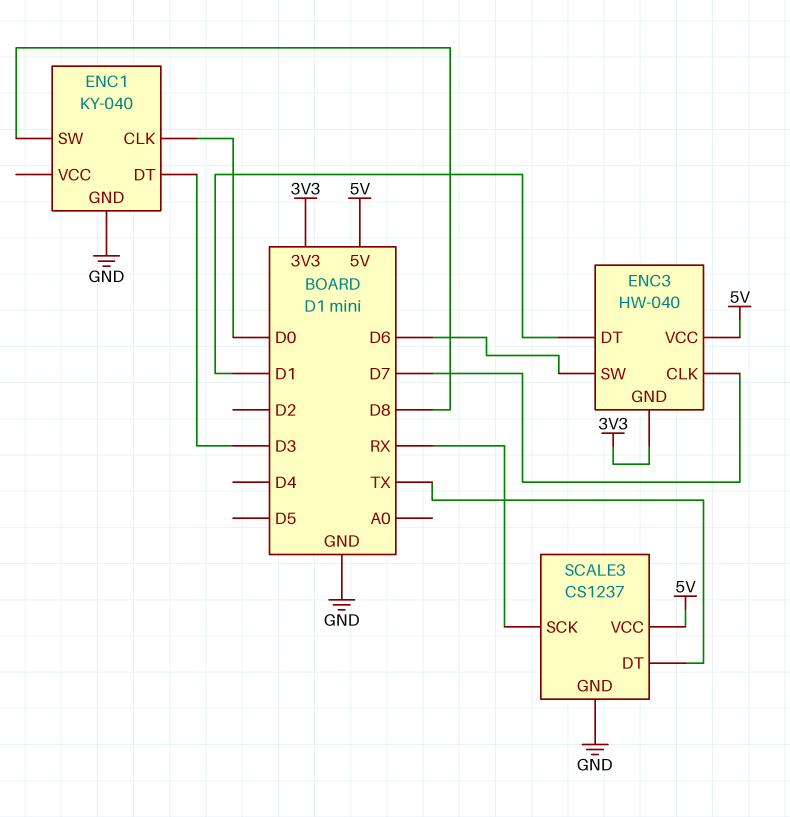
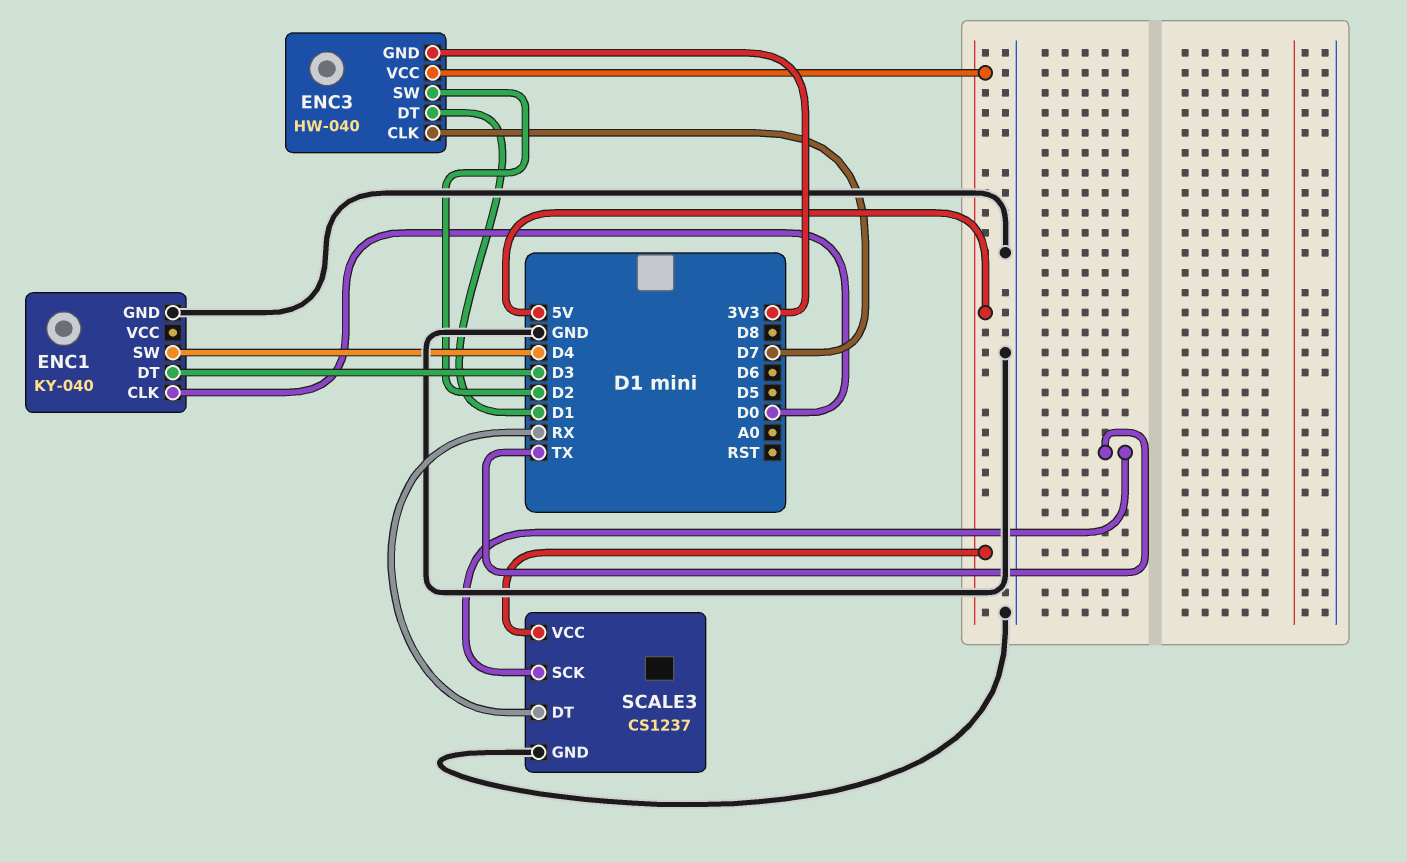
ENC1 pin SW: D8 -> D4
ENC3 pin SW: D6 -> D2
SCALE3 pin DT: TX -> RX
SCALE3 pin SCK: RX -> TX

